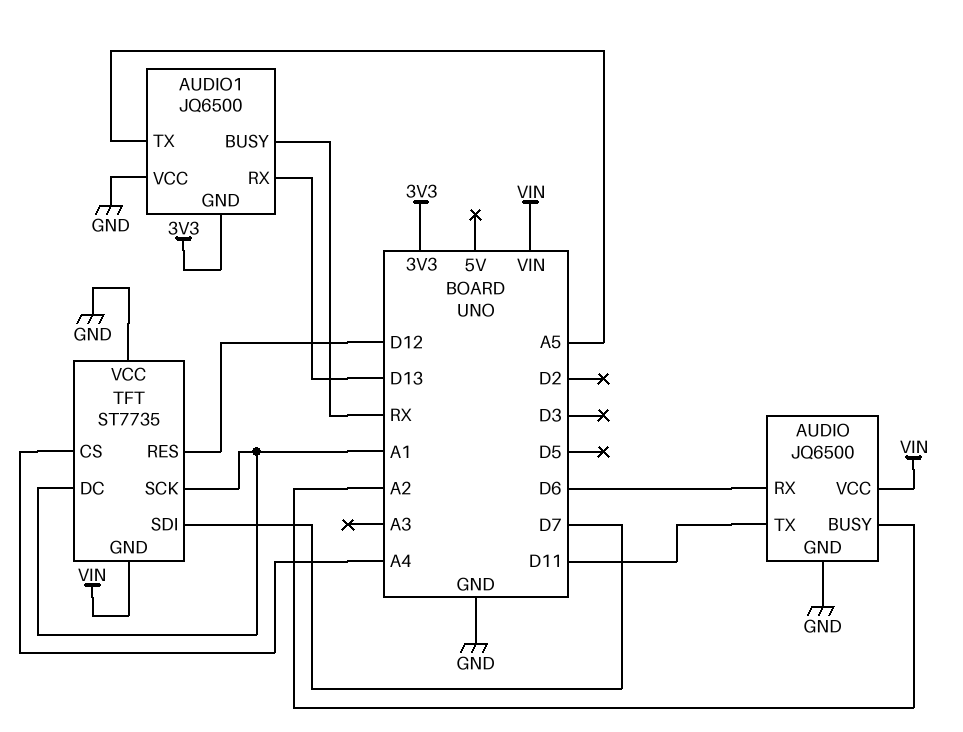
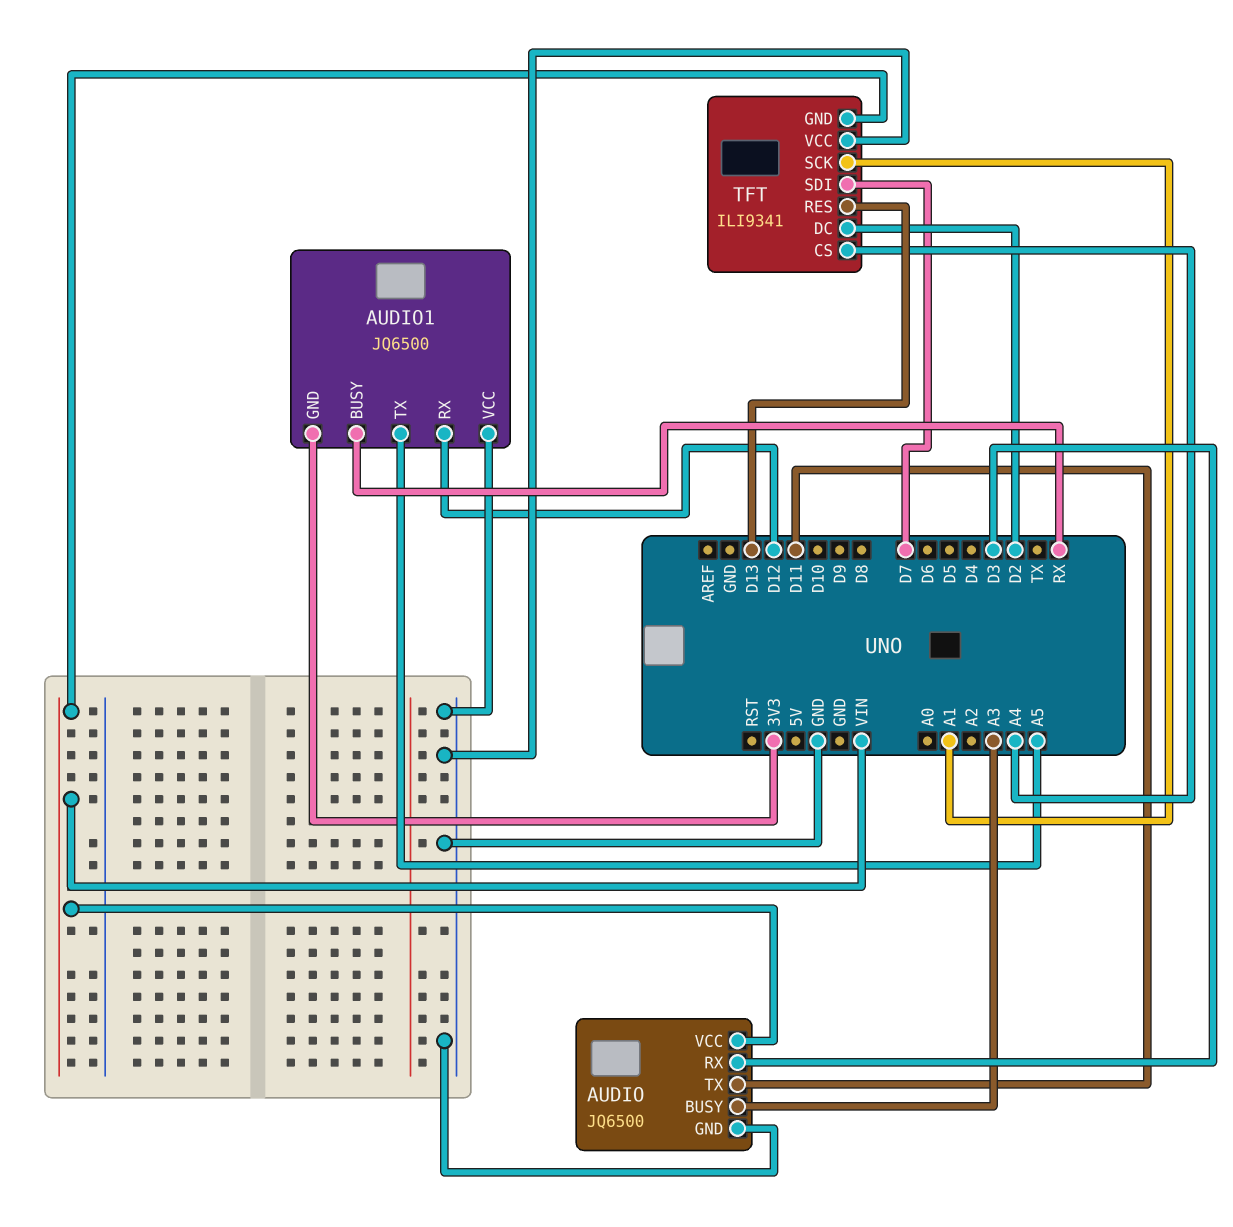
AUDIO pin BUSY: A2 -> A3
AUDIO pin RX: D6 -> D3
AUDIO1 pin RX: D13 -> D12
TFT: ST7735 -> ILI9341
TFT pin DC: A1 -> D2
TFT pin RES: D12 -> D13

